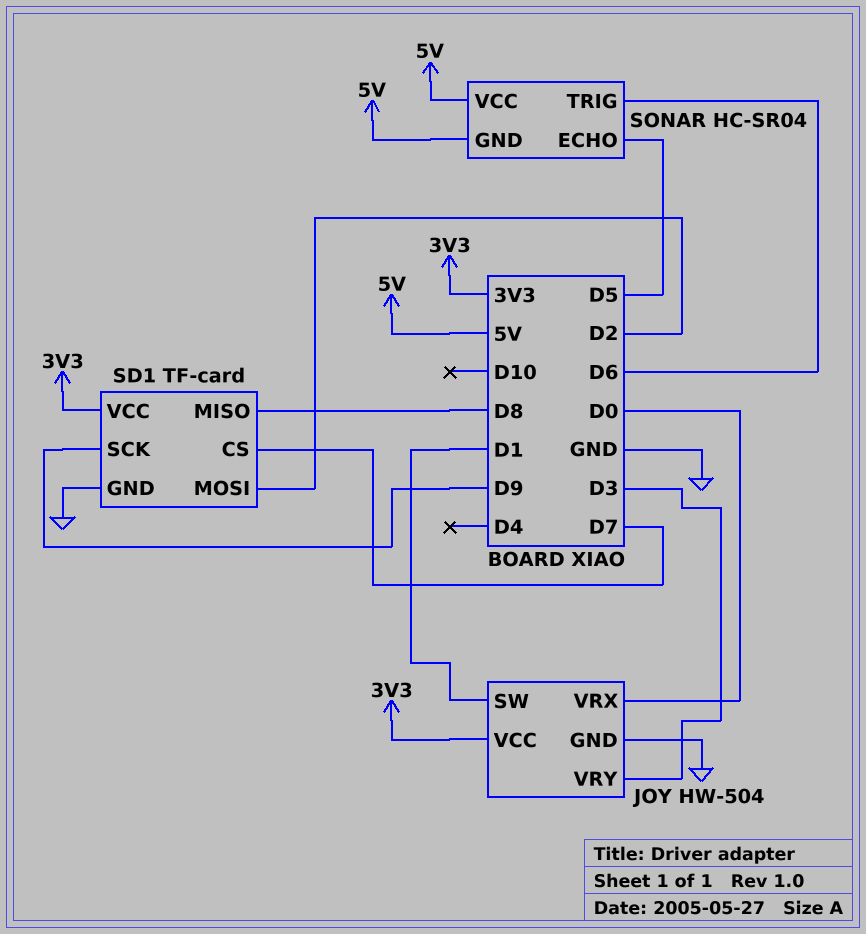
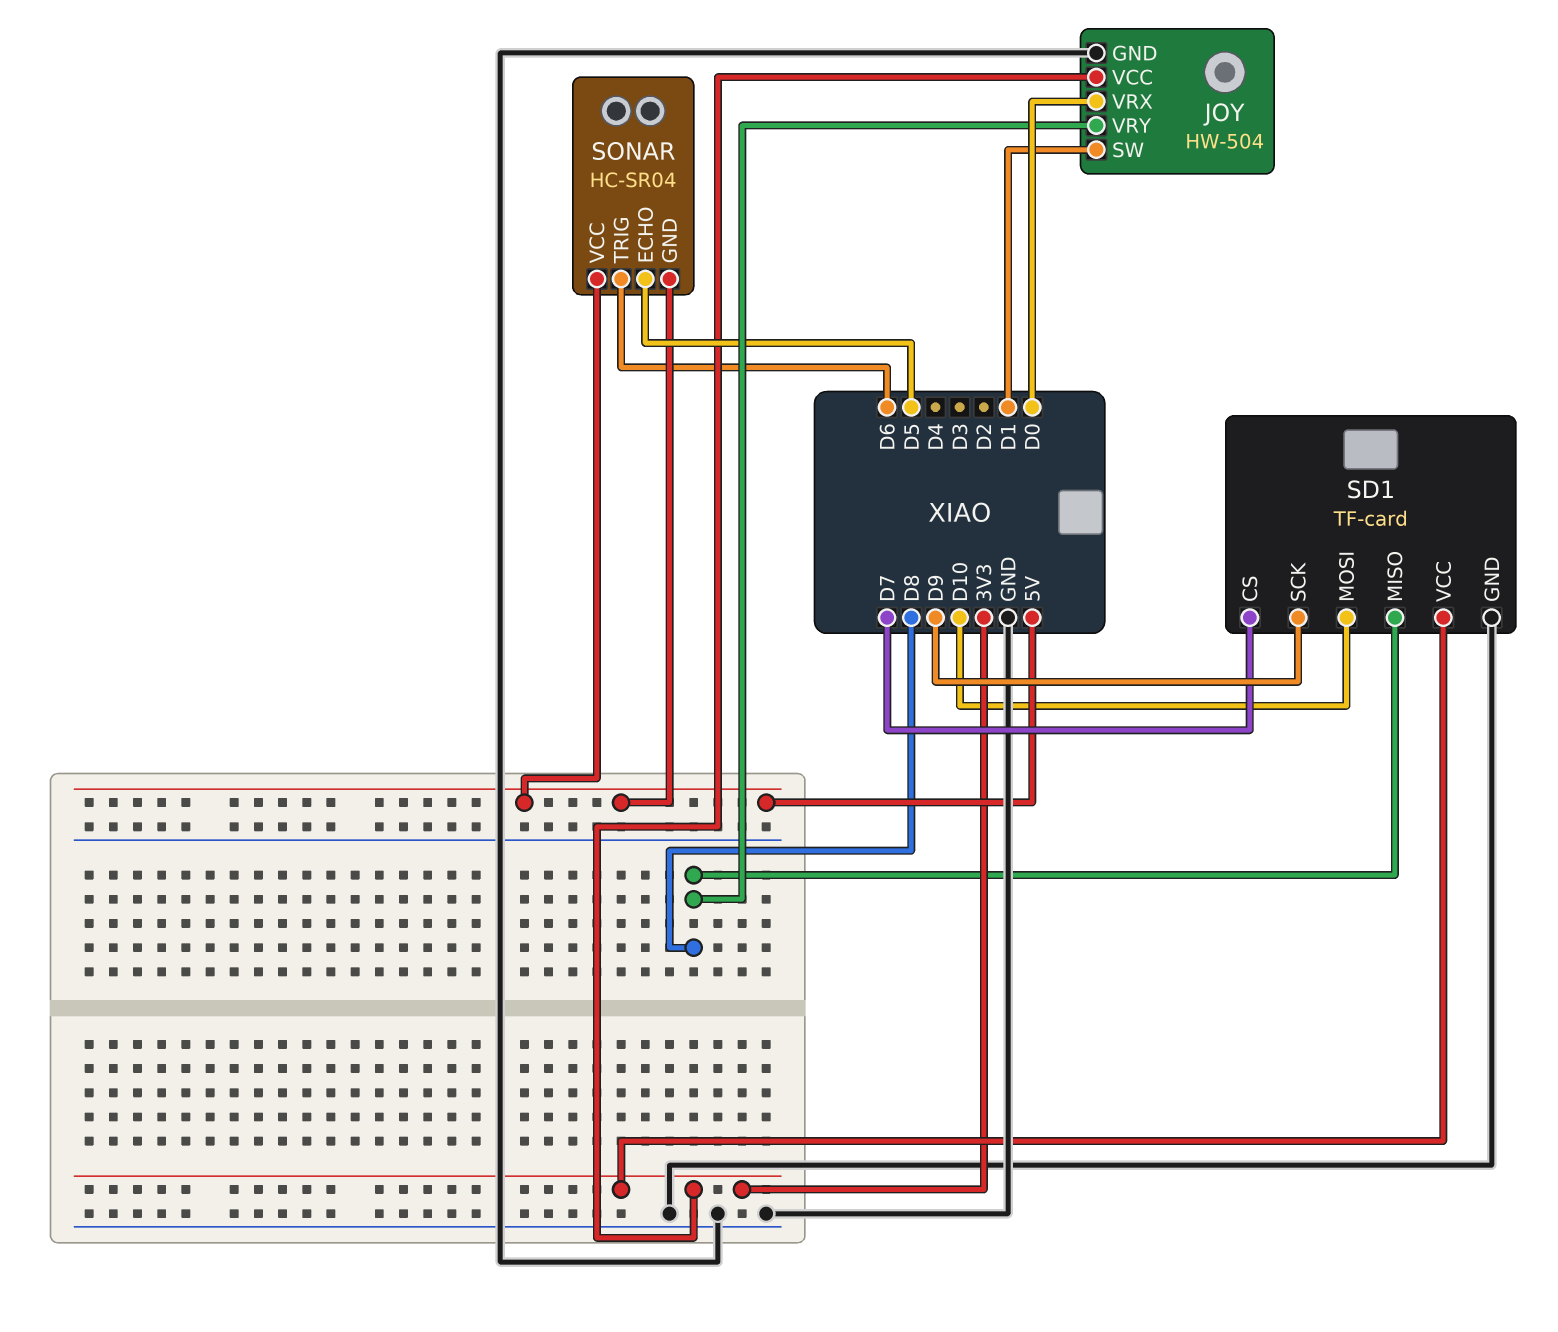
JOY pin VRY: D3 -> D8
SD1 pin MOSI: D2 -> D10

